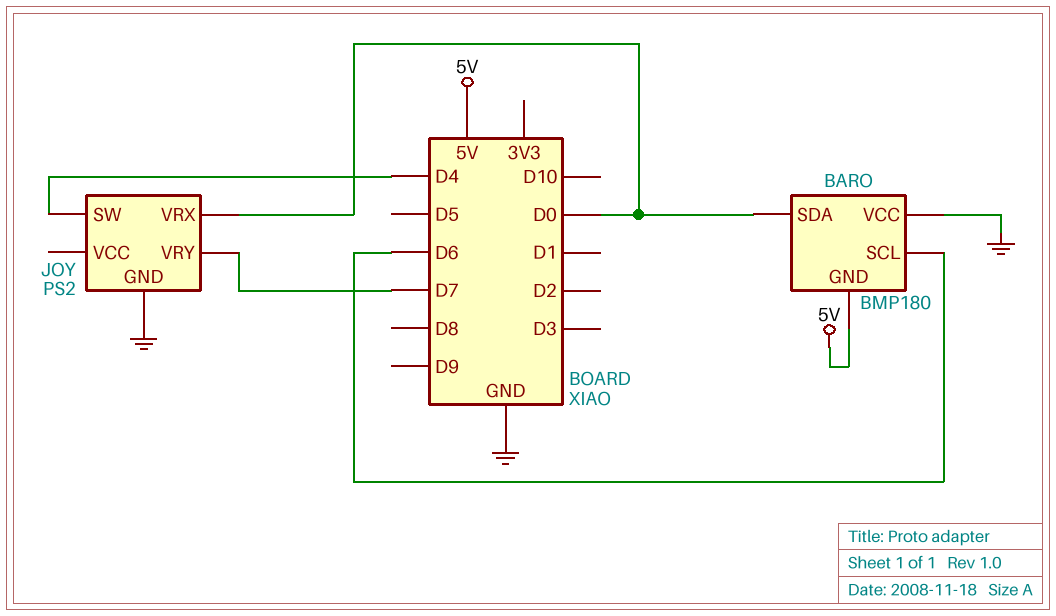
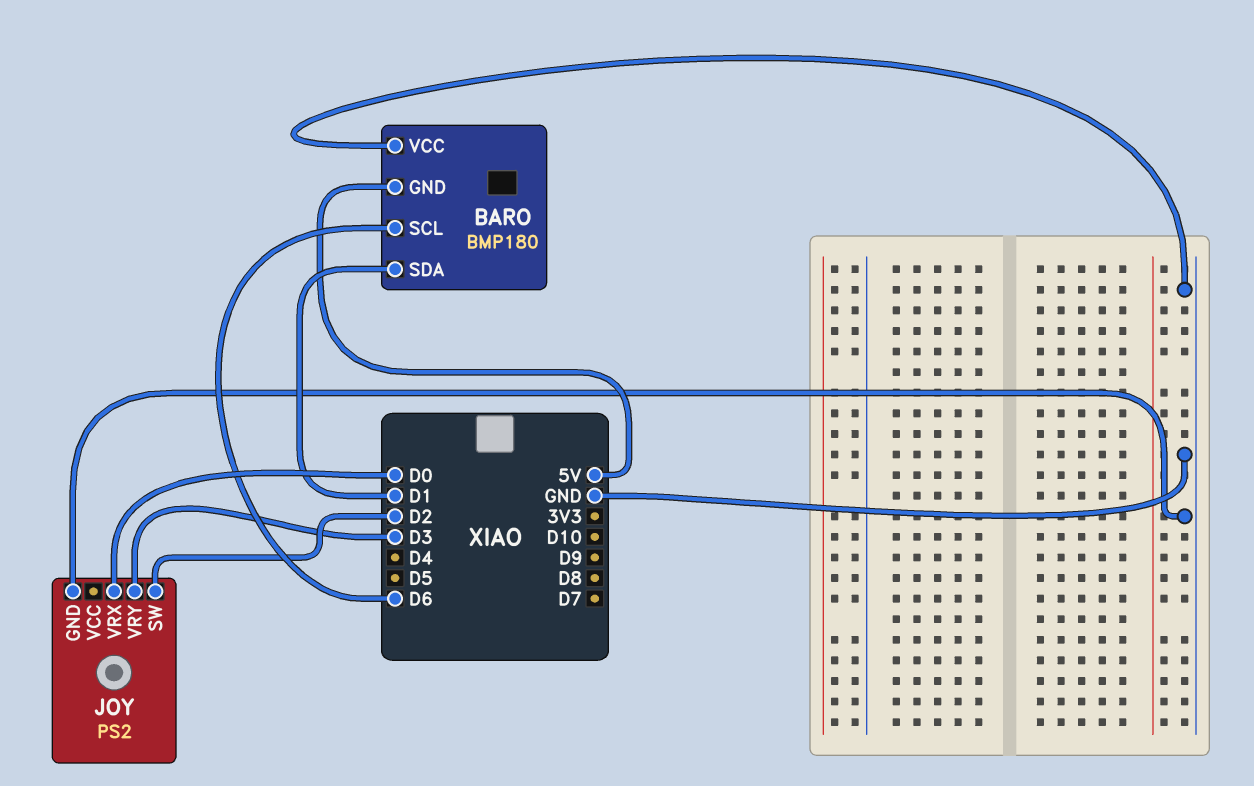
BARO pin SDA: D0 -> D1
JOY pin SW: D4 -> D2
JOY pin VRY: D7 -> D3

